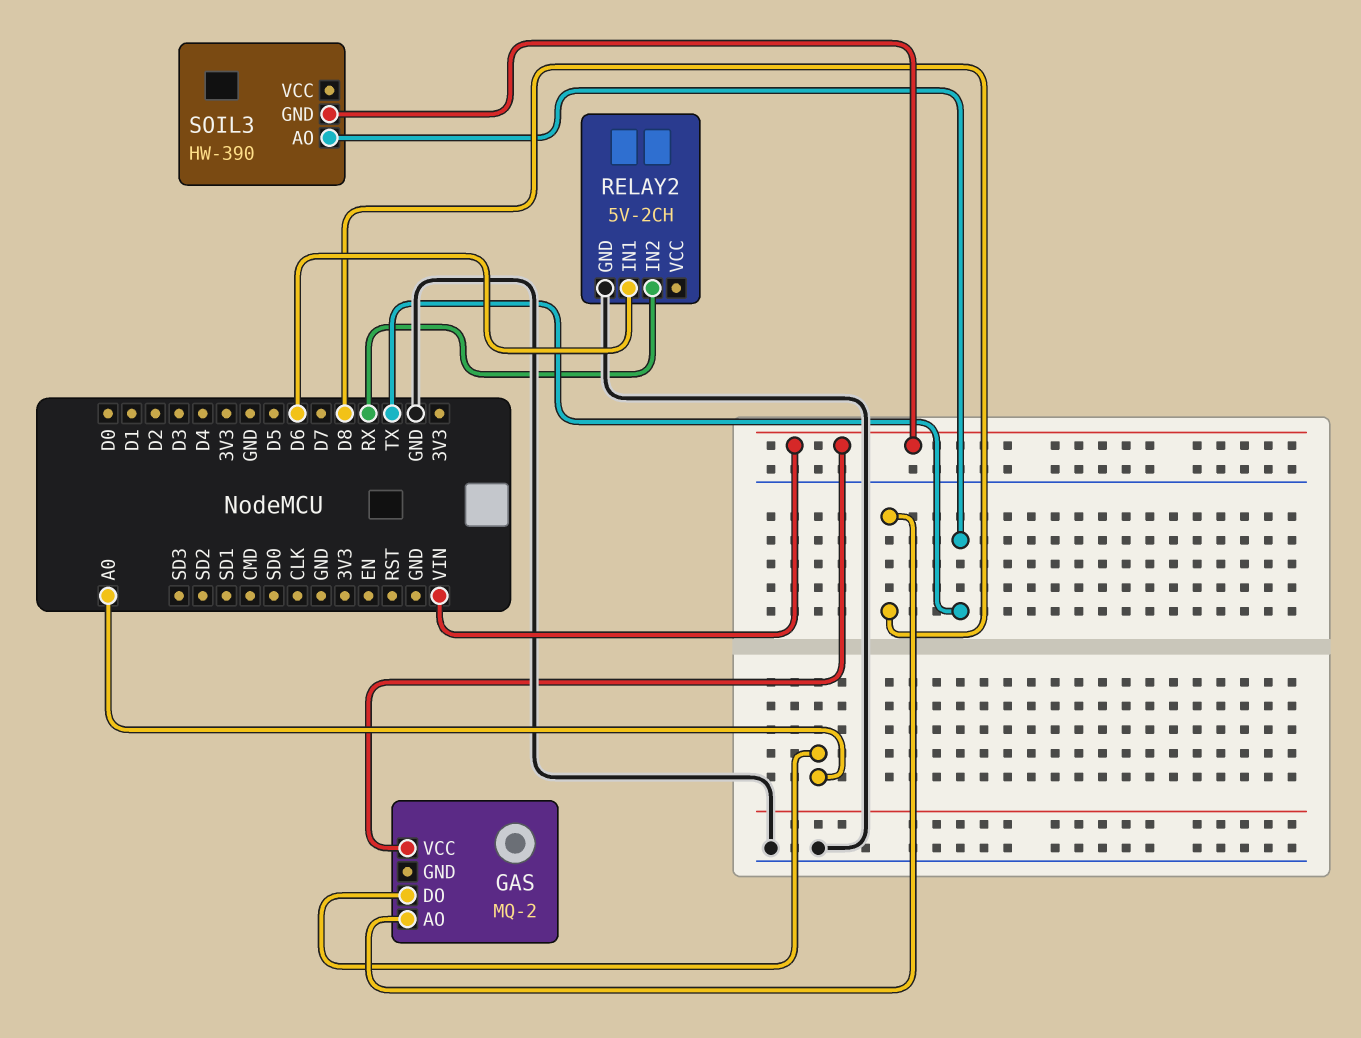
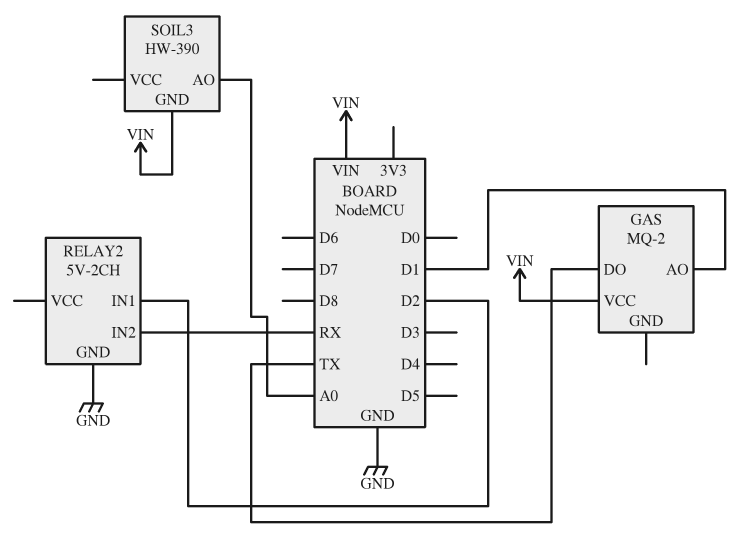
GAS pin AO: D8 -> D1
GAS pin DO: A0 -> TX
RELAY2 pin IN1: D6 -> D2
SOIL3 pin AO: TX -> A0

